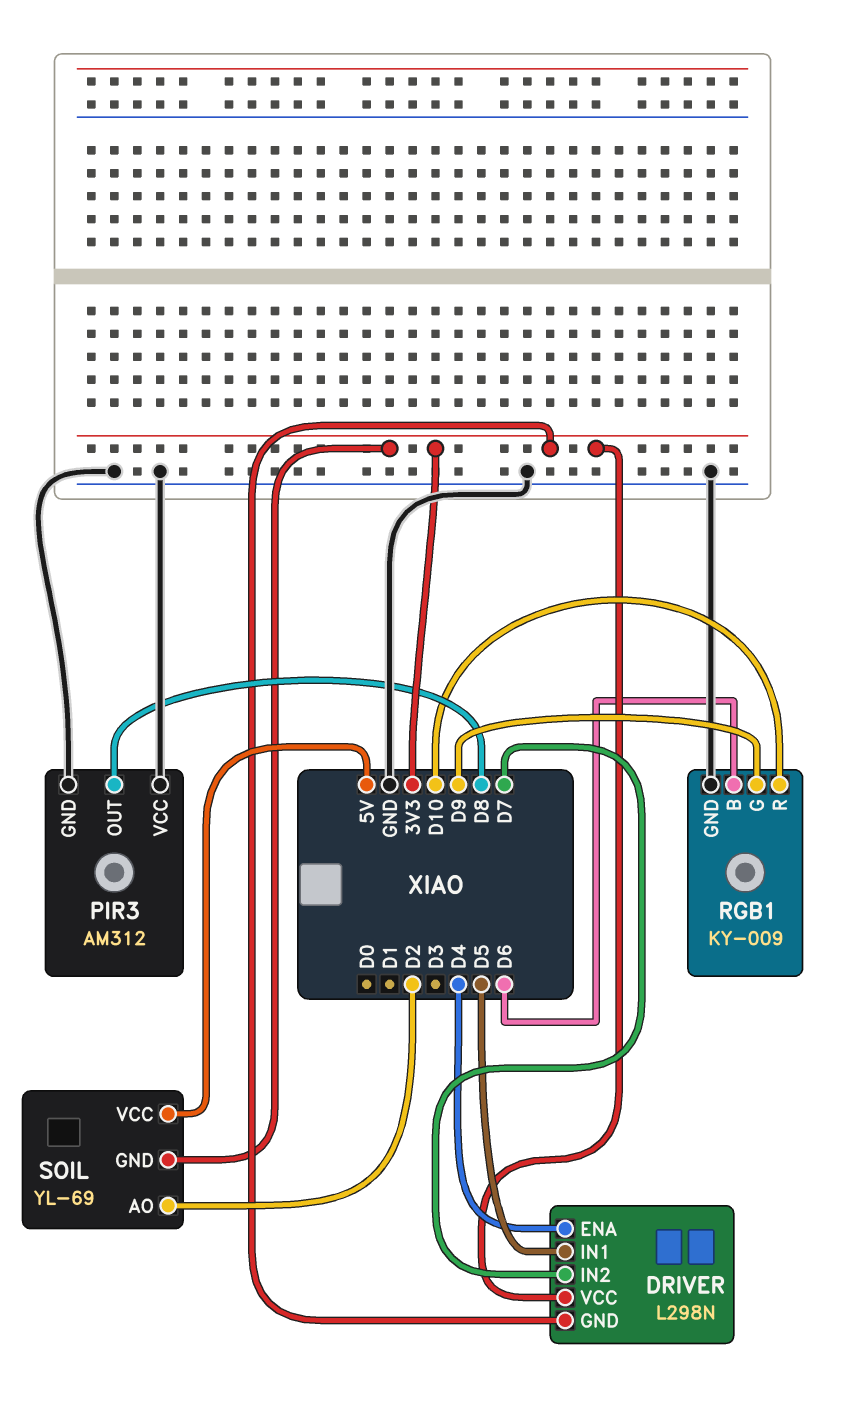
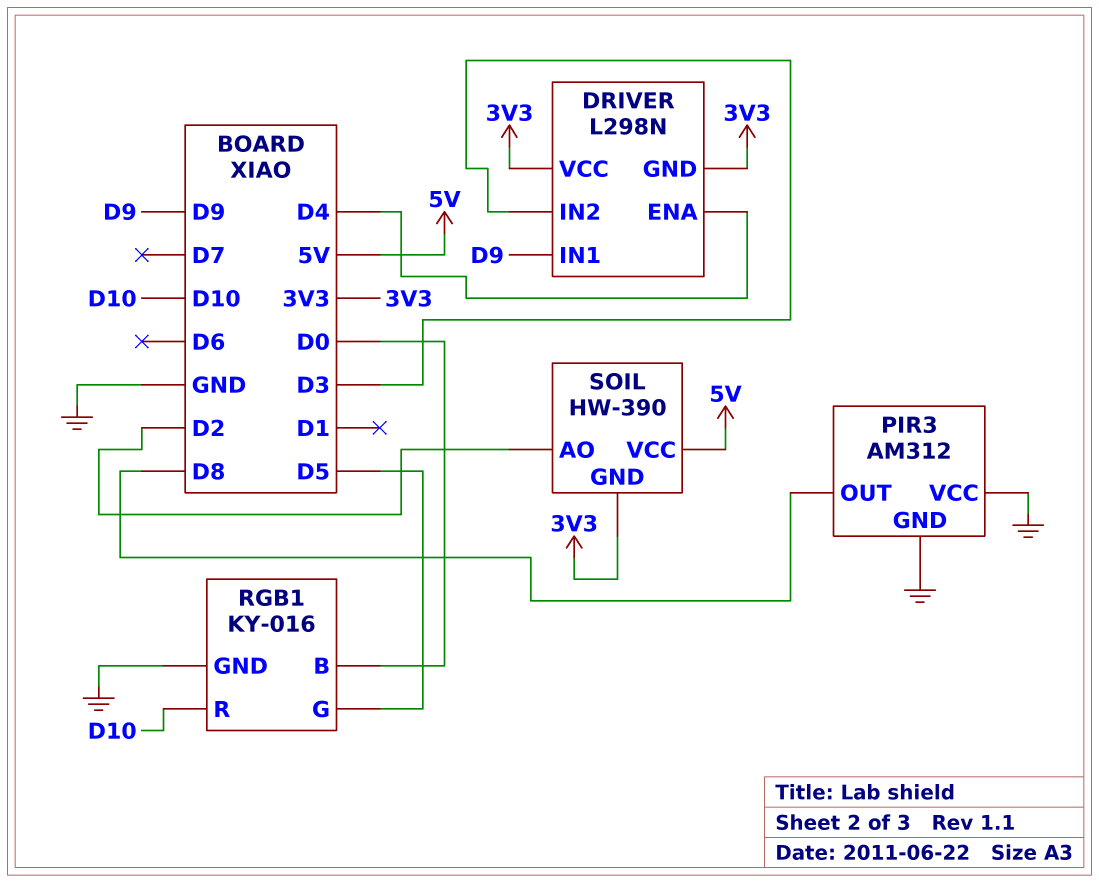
DRIVER pin IN1: D5 -> D9
DRIVER pin IN2: D7 -> D3
RGB1: KY-009 -> KY-016
RGB1 pin B: D6 -> D0
RGB1 pin G: D9 -> D5
SOIL: YL-69 -> HW-390

